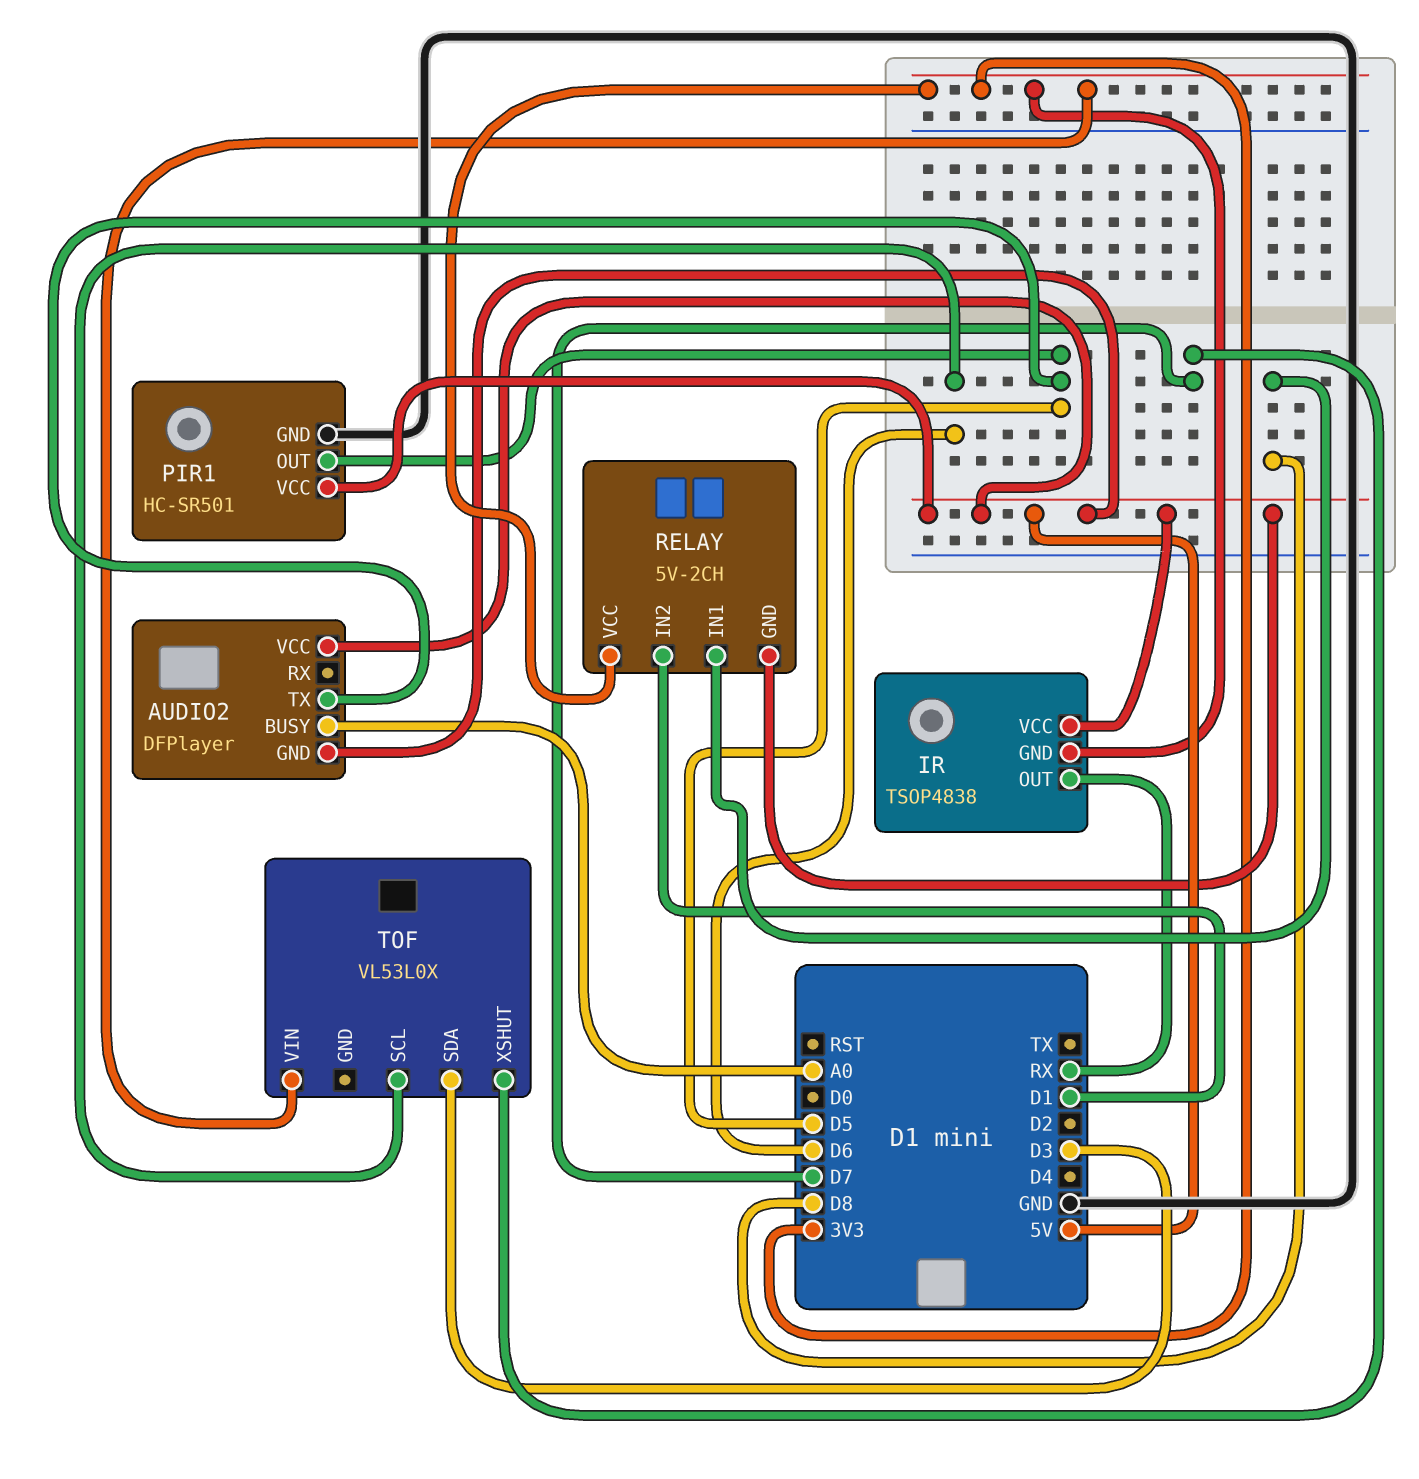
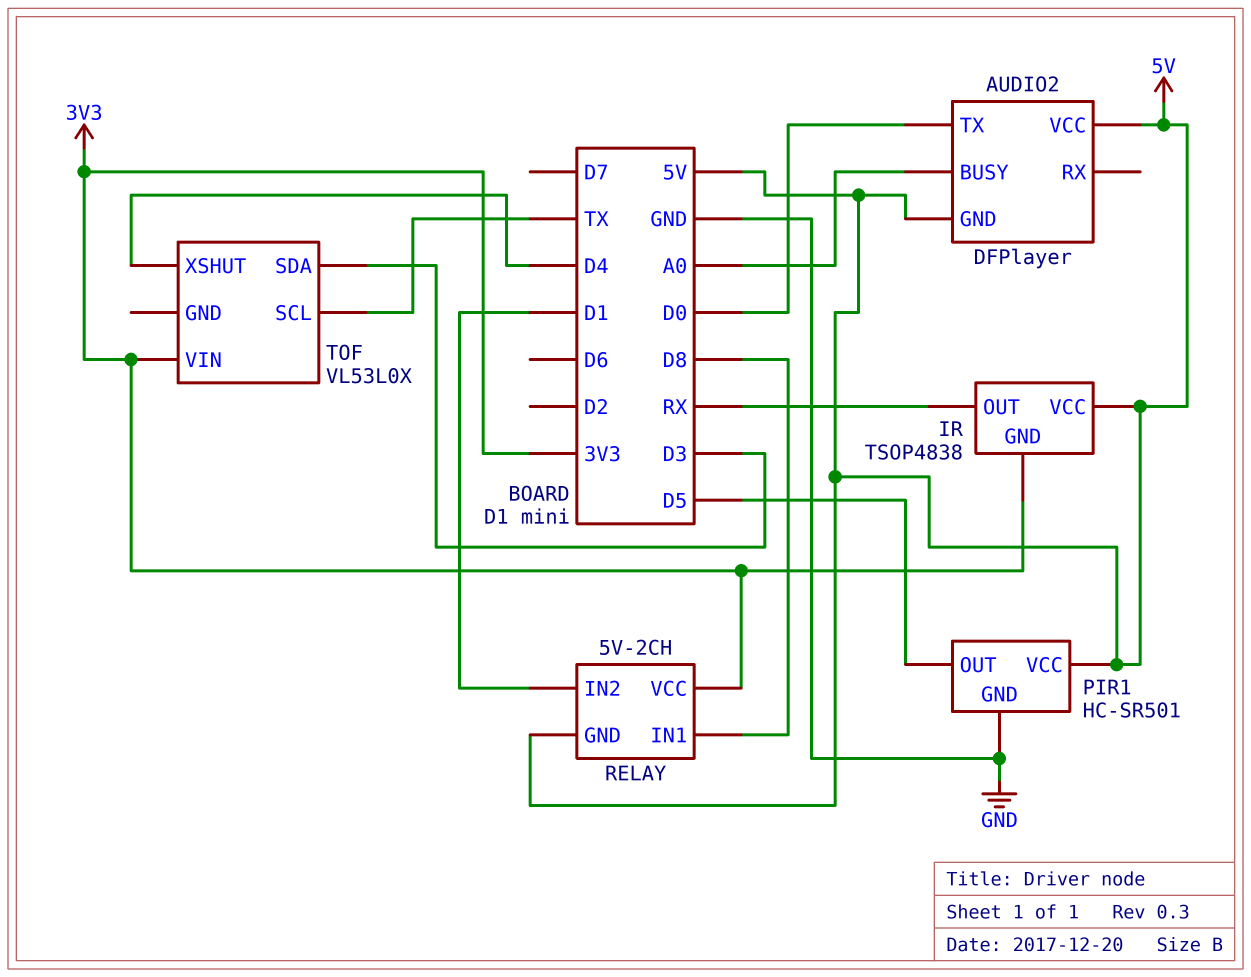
AUDIO2 pin TX: D5 -> D0
TOF pin SCL: D6 -> TX
TOF pin XSHUT: D7 -> D4

